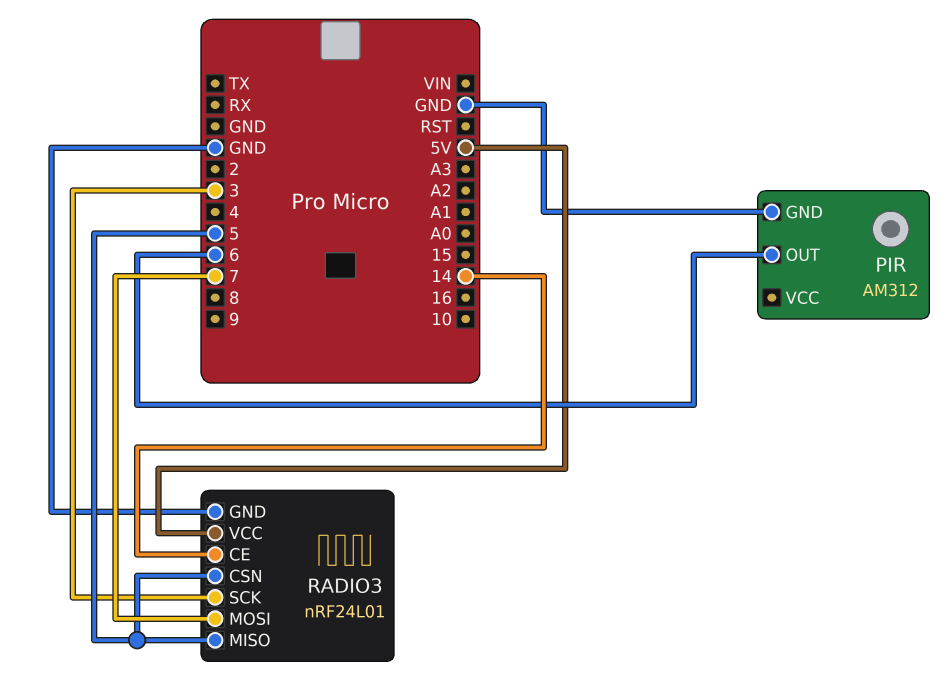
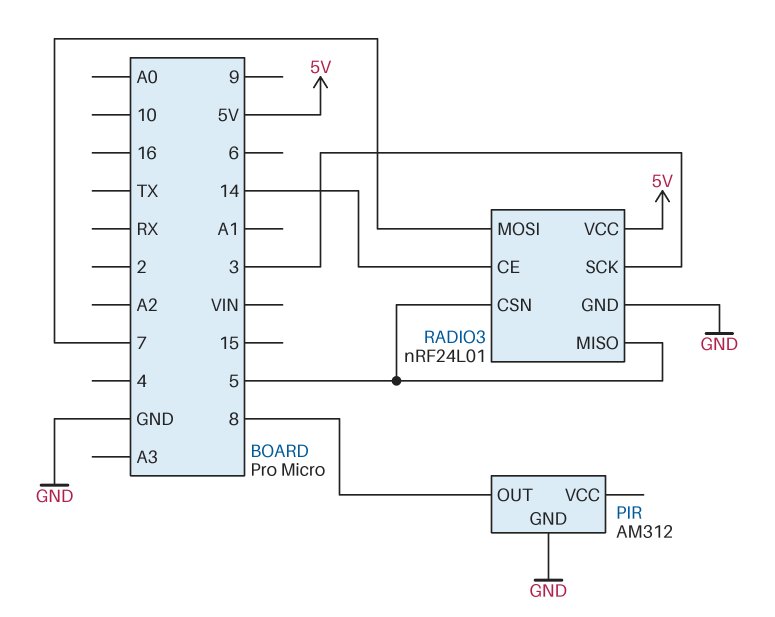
PIR pin OUT: 6 -> 8

